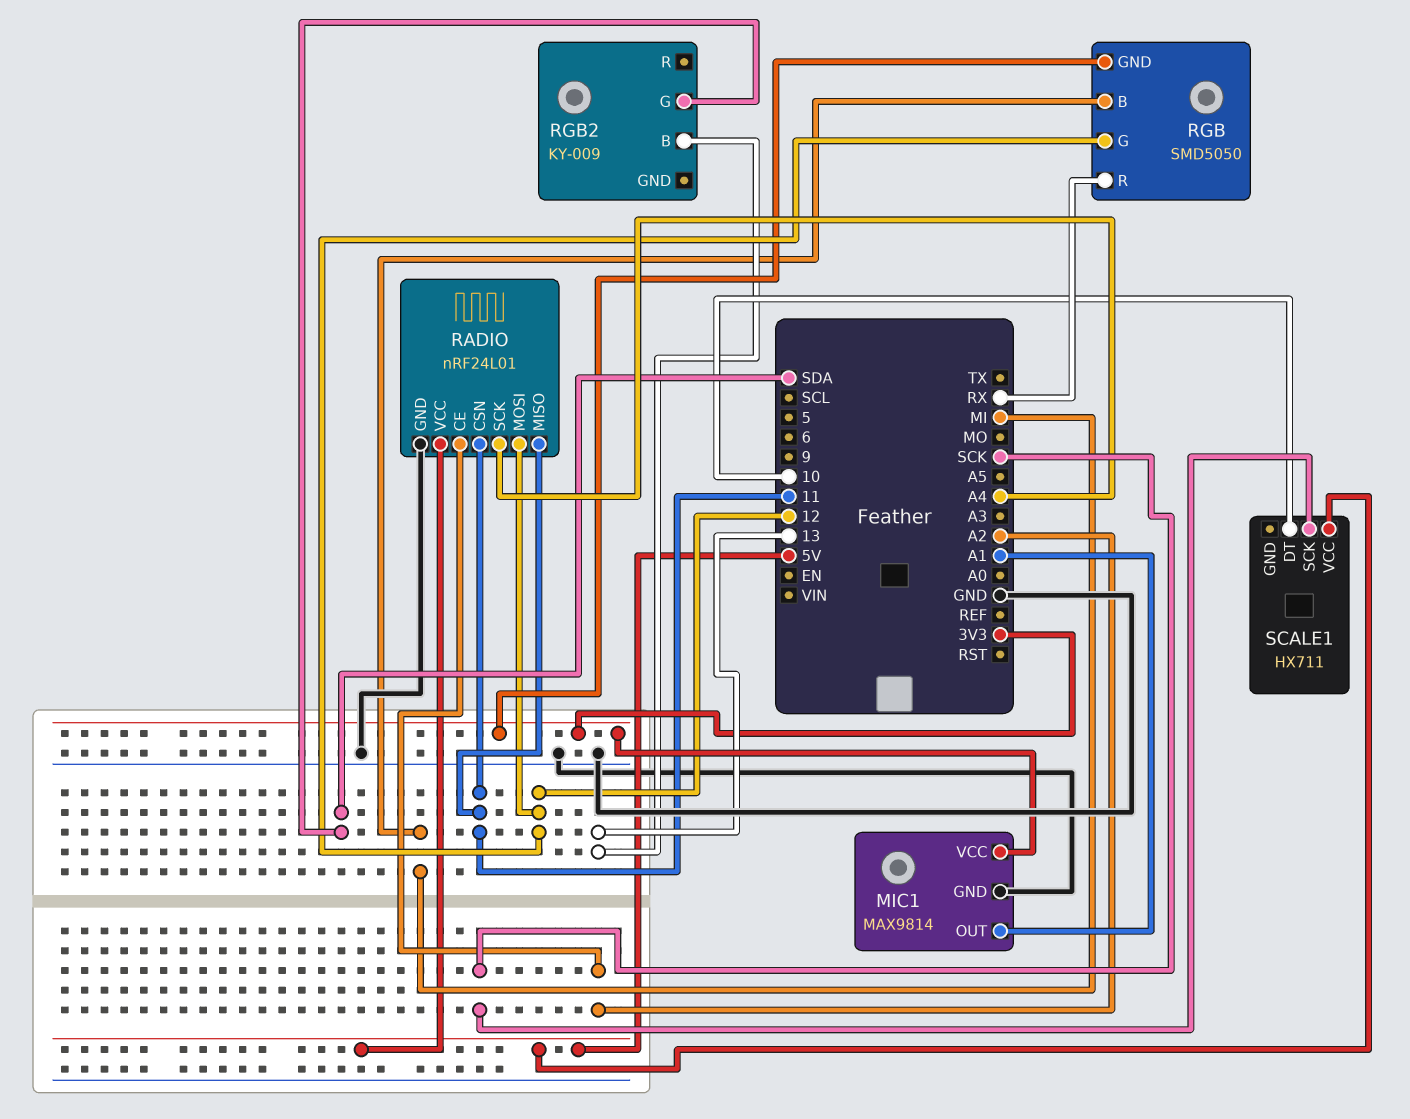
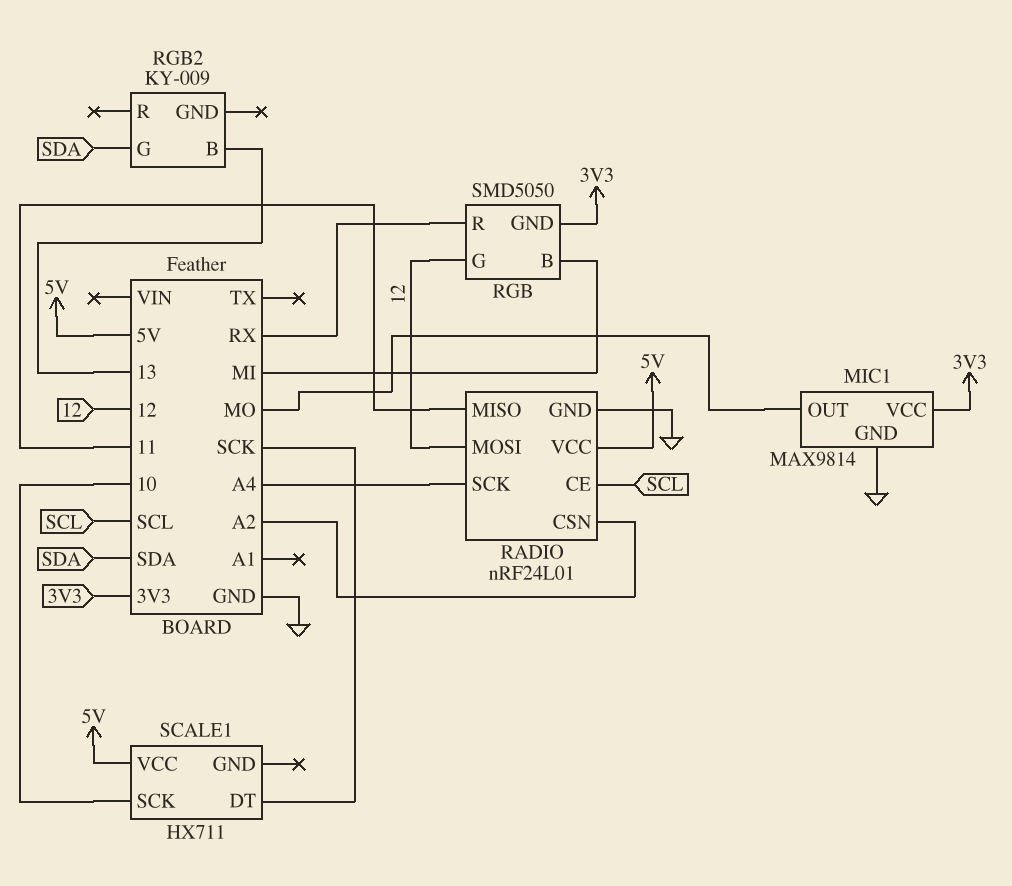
MIC1 pin OUT: A1 -> MO
RADIO pin CE: A2 -> SCL
RADIO pin CSN: 11 -> A2
SCALE1 pin DT: 10 -> SCK
SCALE1 pin SCK: SCK -> 10

